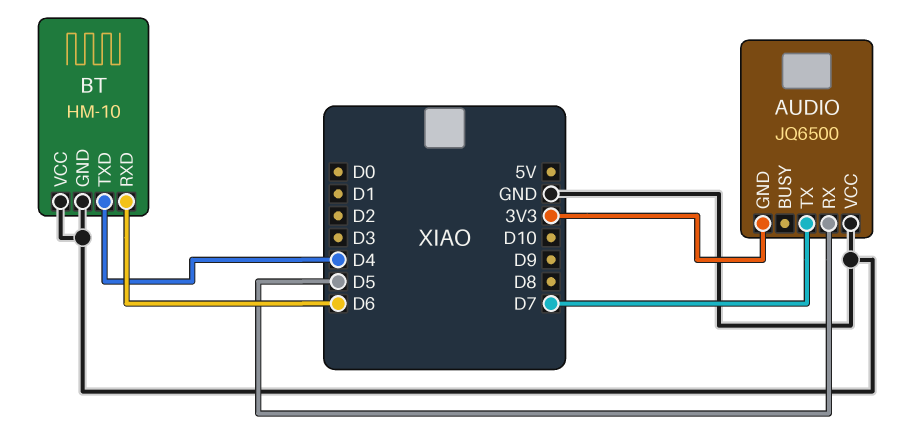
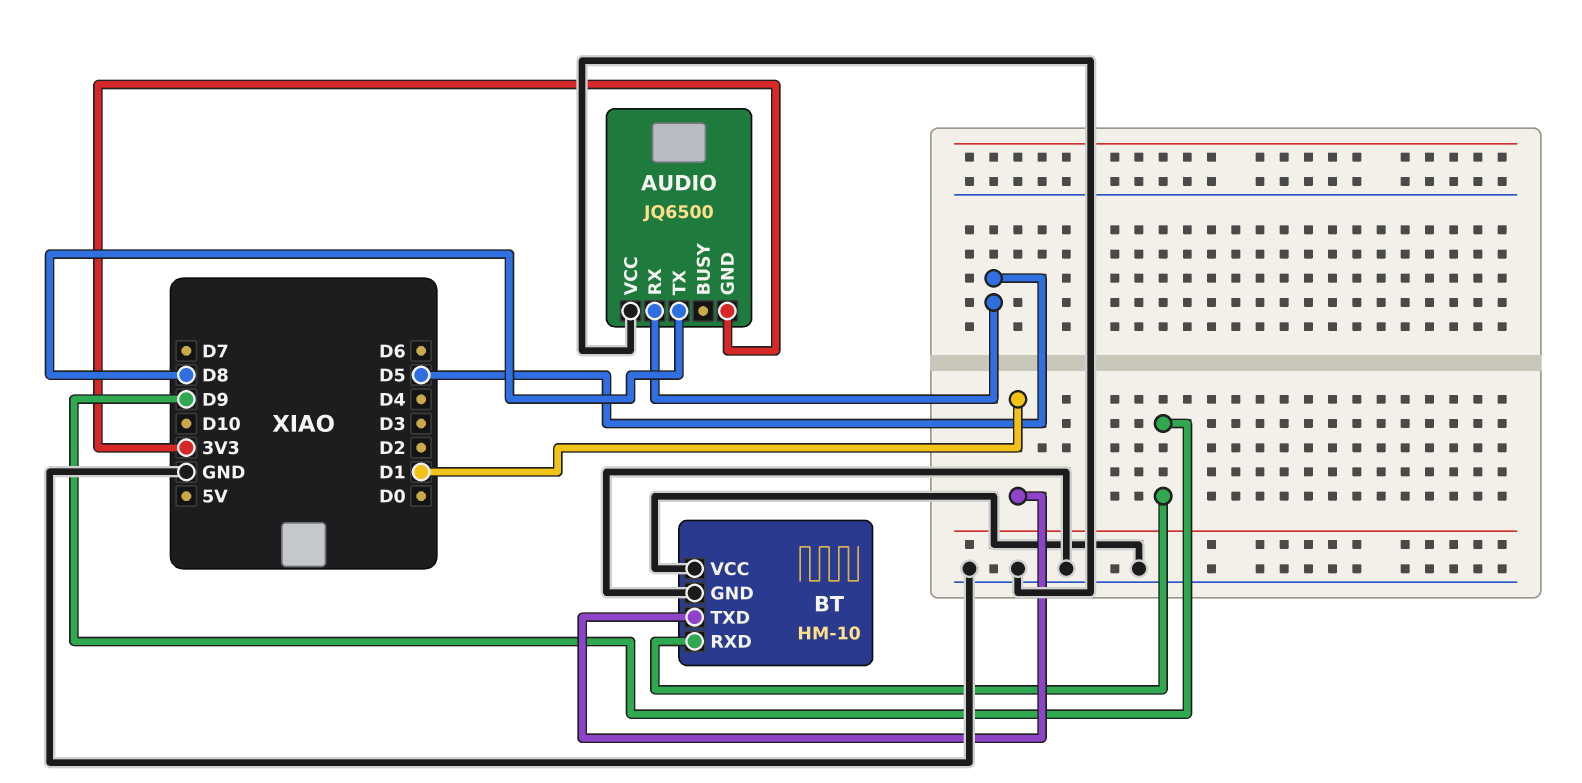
AUDIO pin TX: D7 -> D8
BT pin RXD: D6 -> D9
BT pin TXD: D4 -> D1

